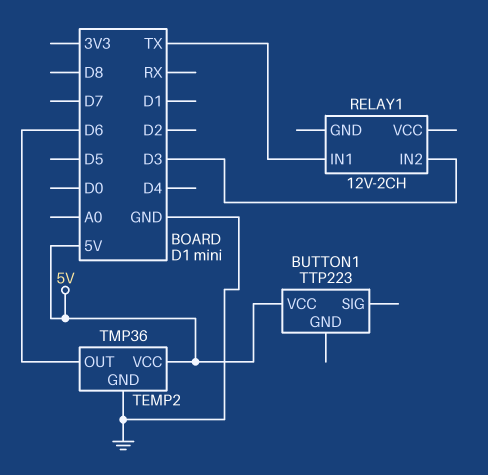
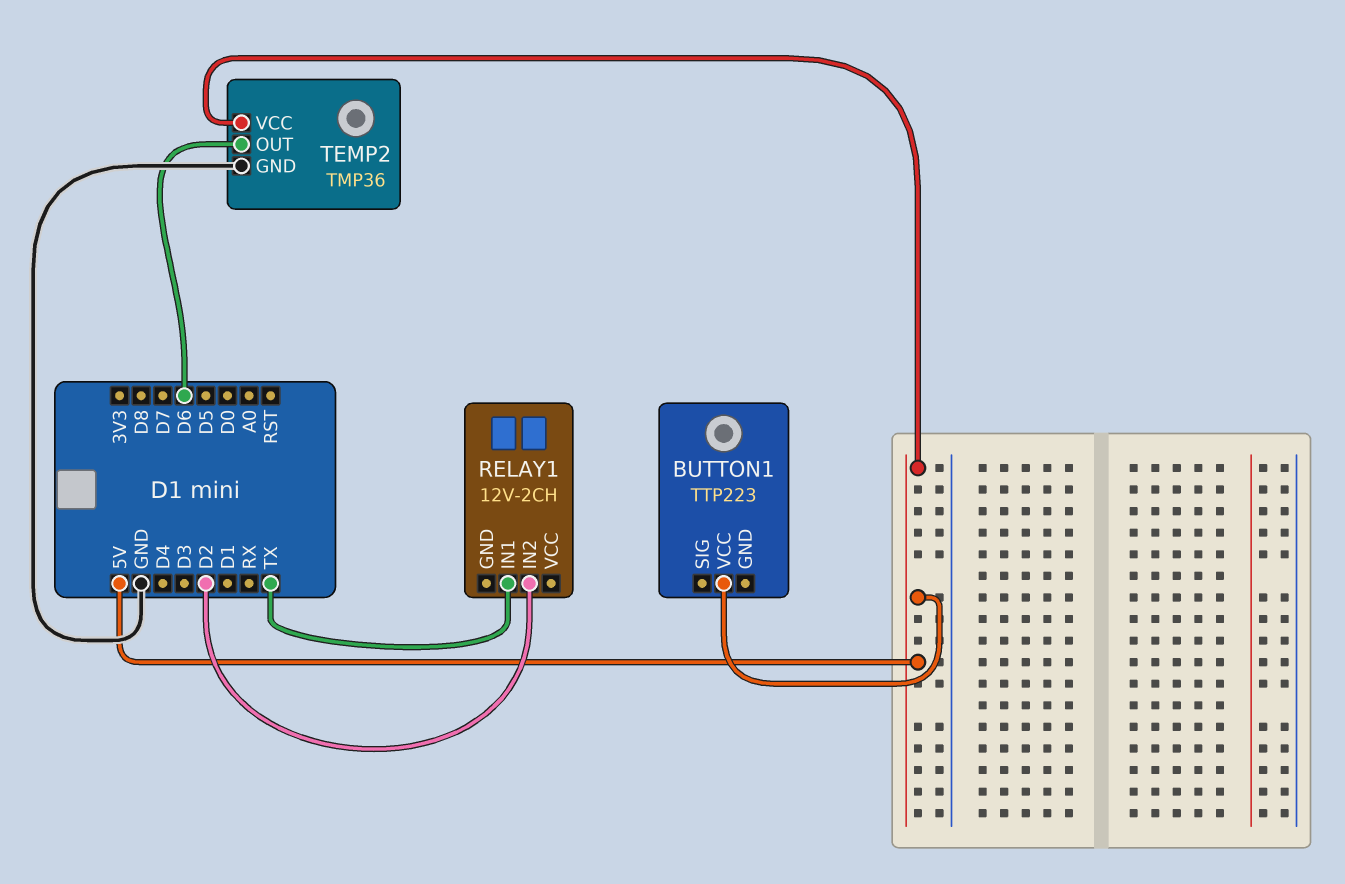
RELAY1 pin IN2: D3 -> D2

